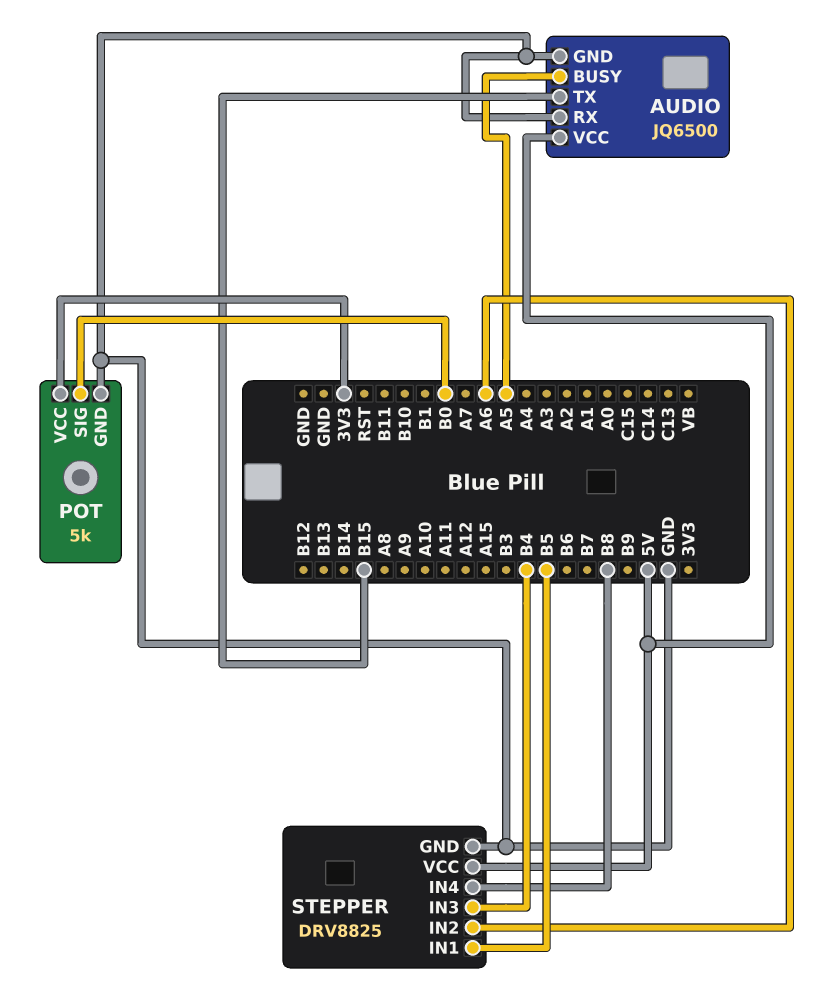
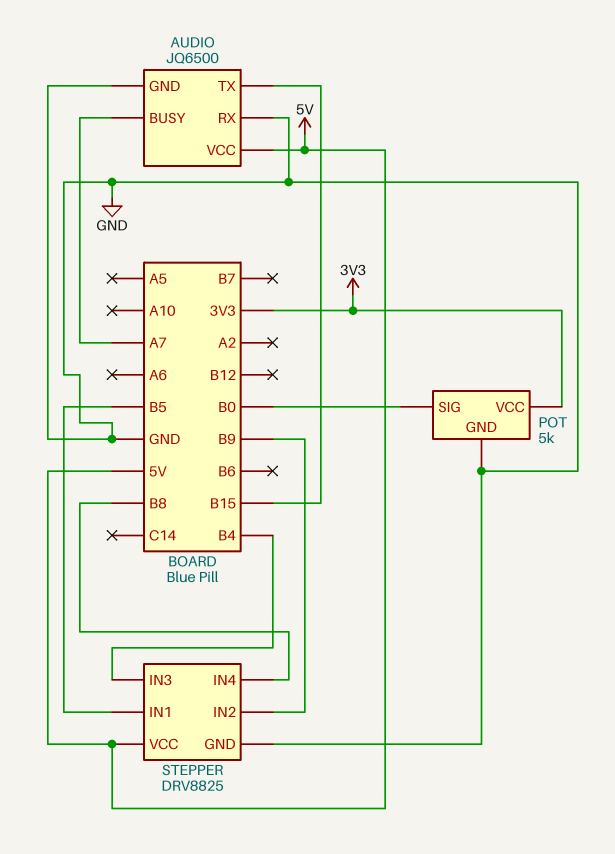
AUDIO pin BUSY: A5 -> A7
STEPPER pin IN2: A6 -> B9

